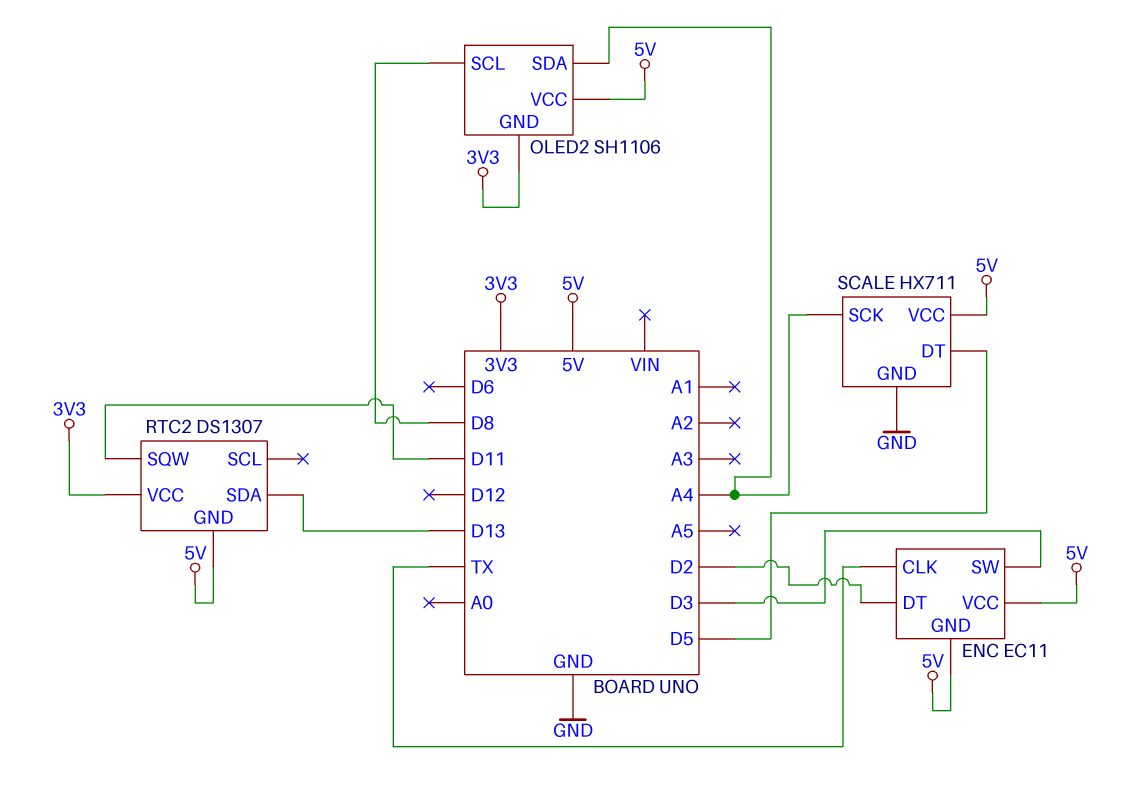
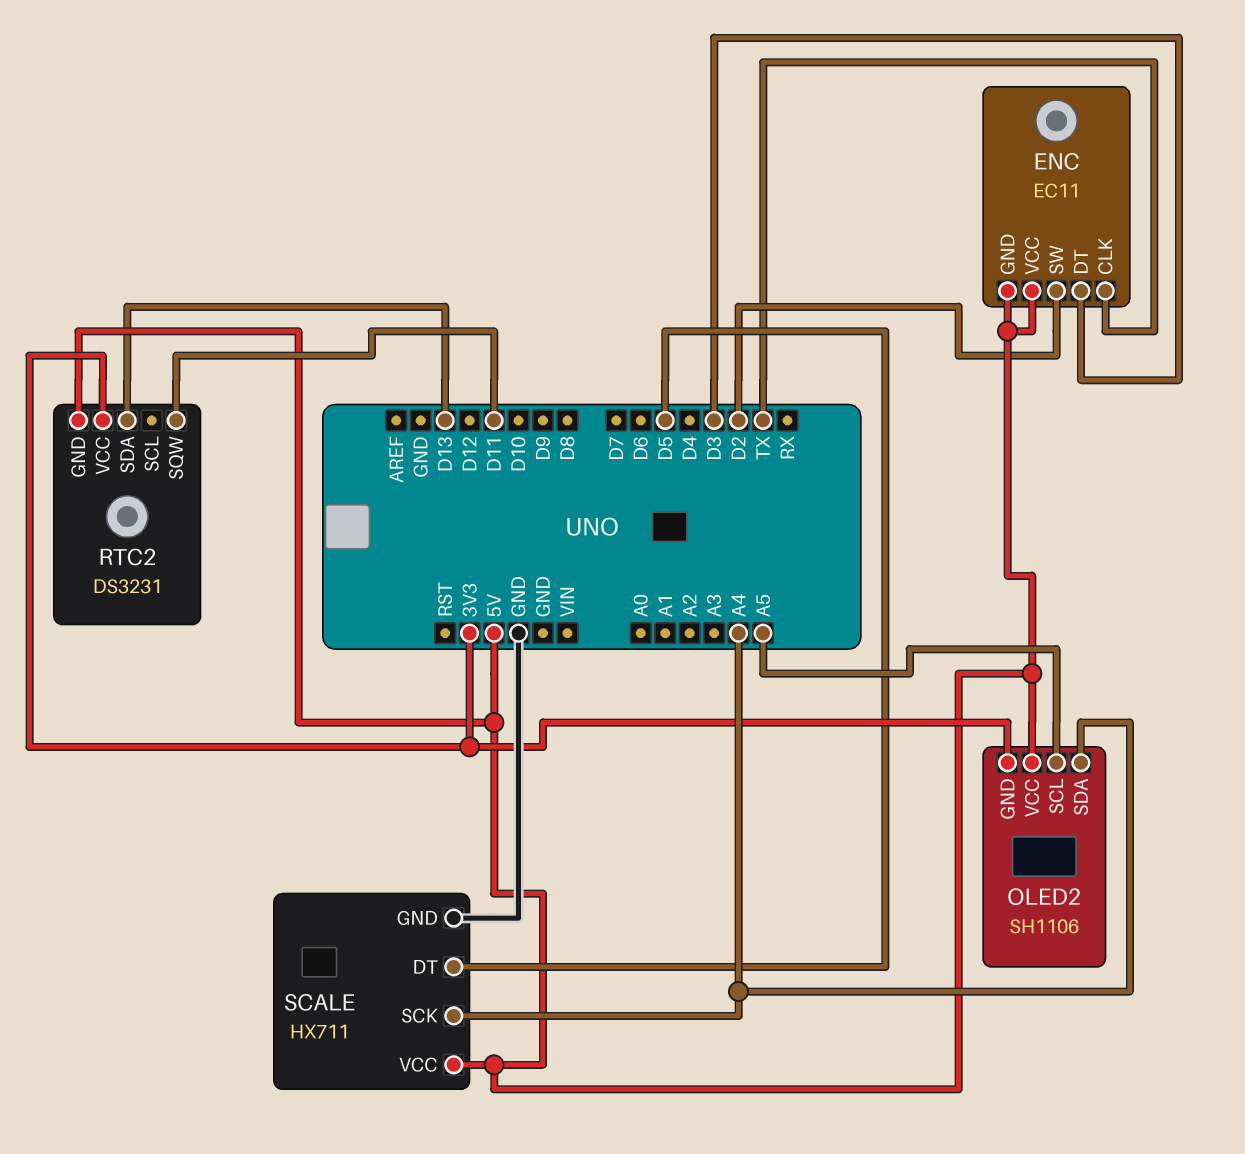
ENC pin DT: D2 -> D3
ENC pin SW: D3 -> D2
OLED2 pin SCL: D8 -> A5
RTC2: DS1307 -> DS3231

